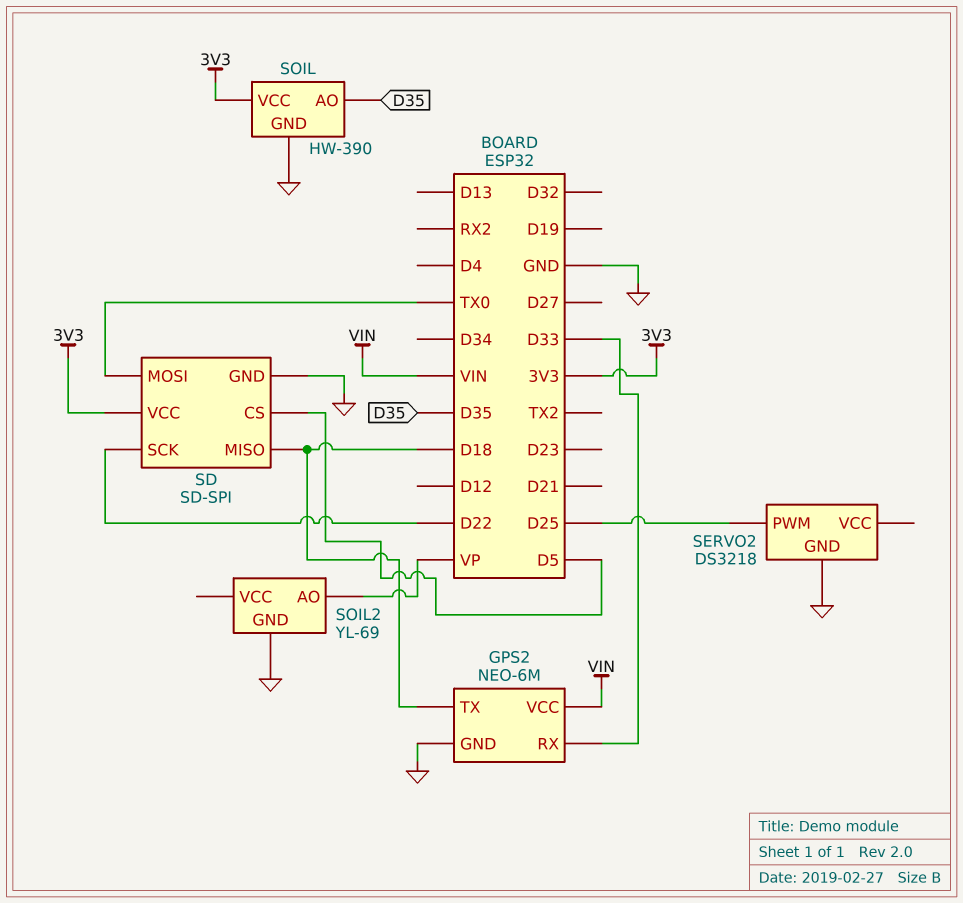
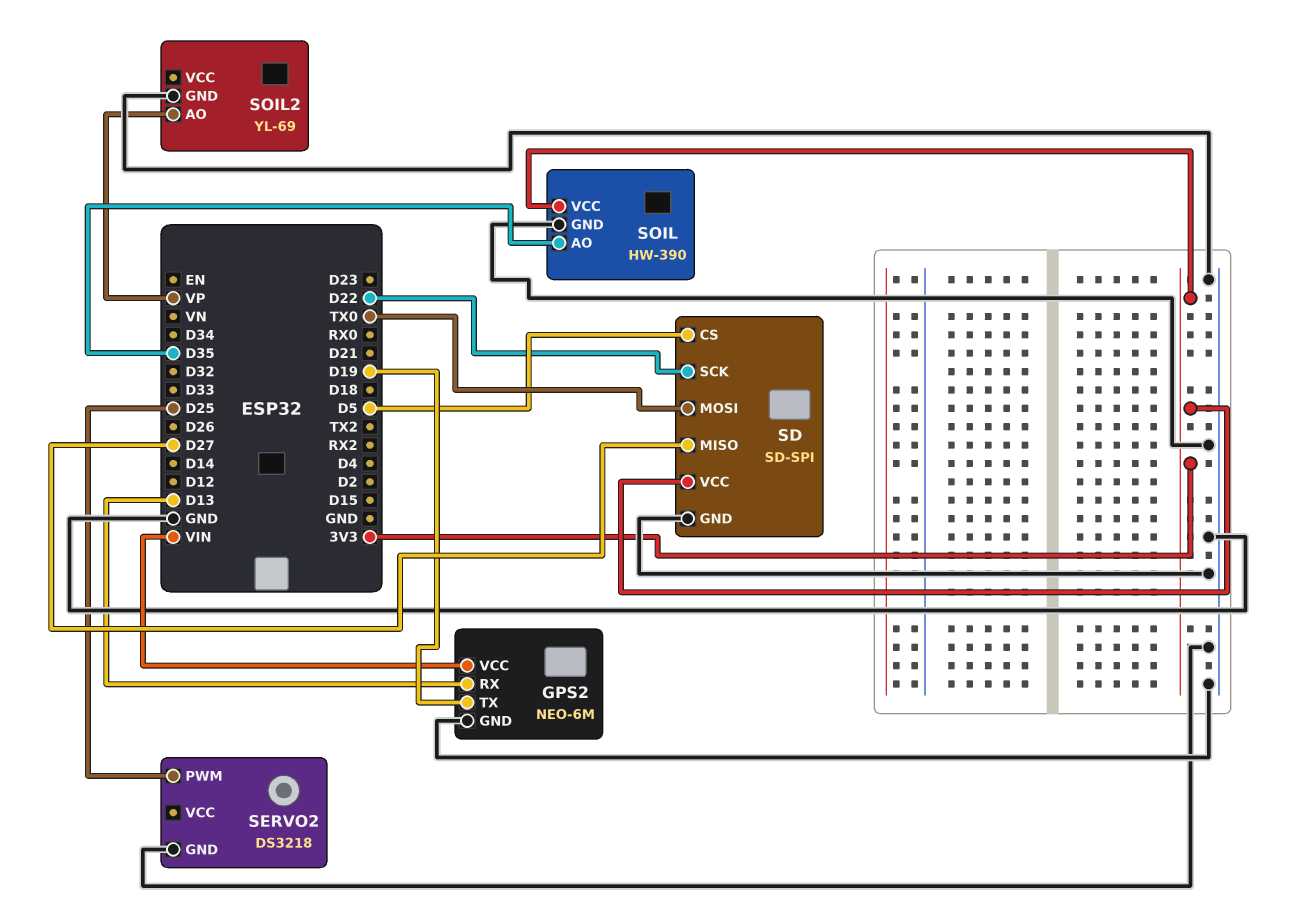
GPS2 pin RX: D33 -> D13
GPS2 pin TX: D18 -> D19
SD pin MISO: D18 -> D27

